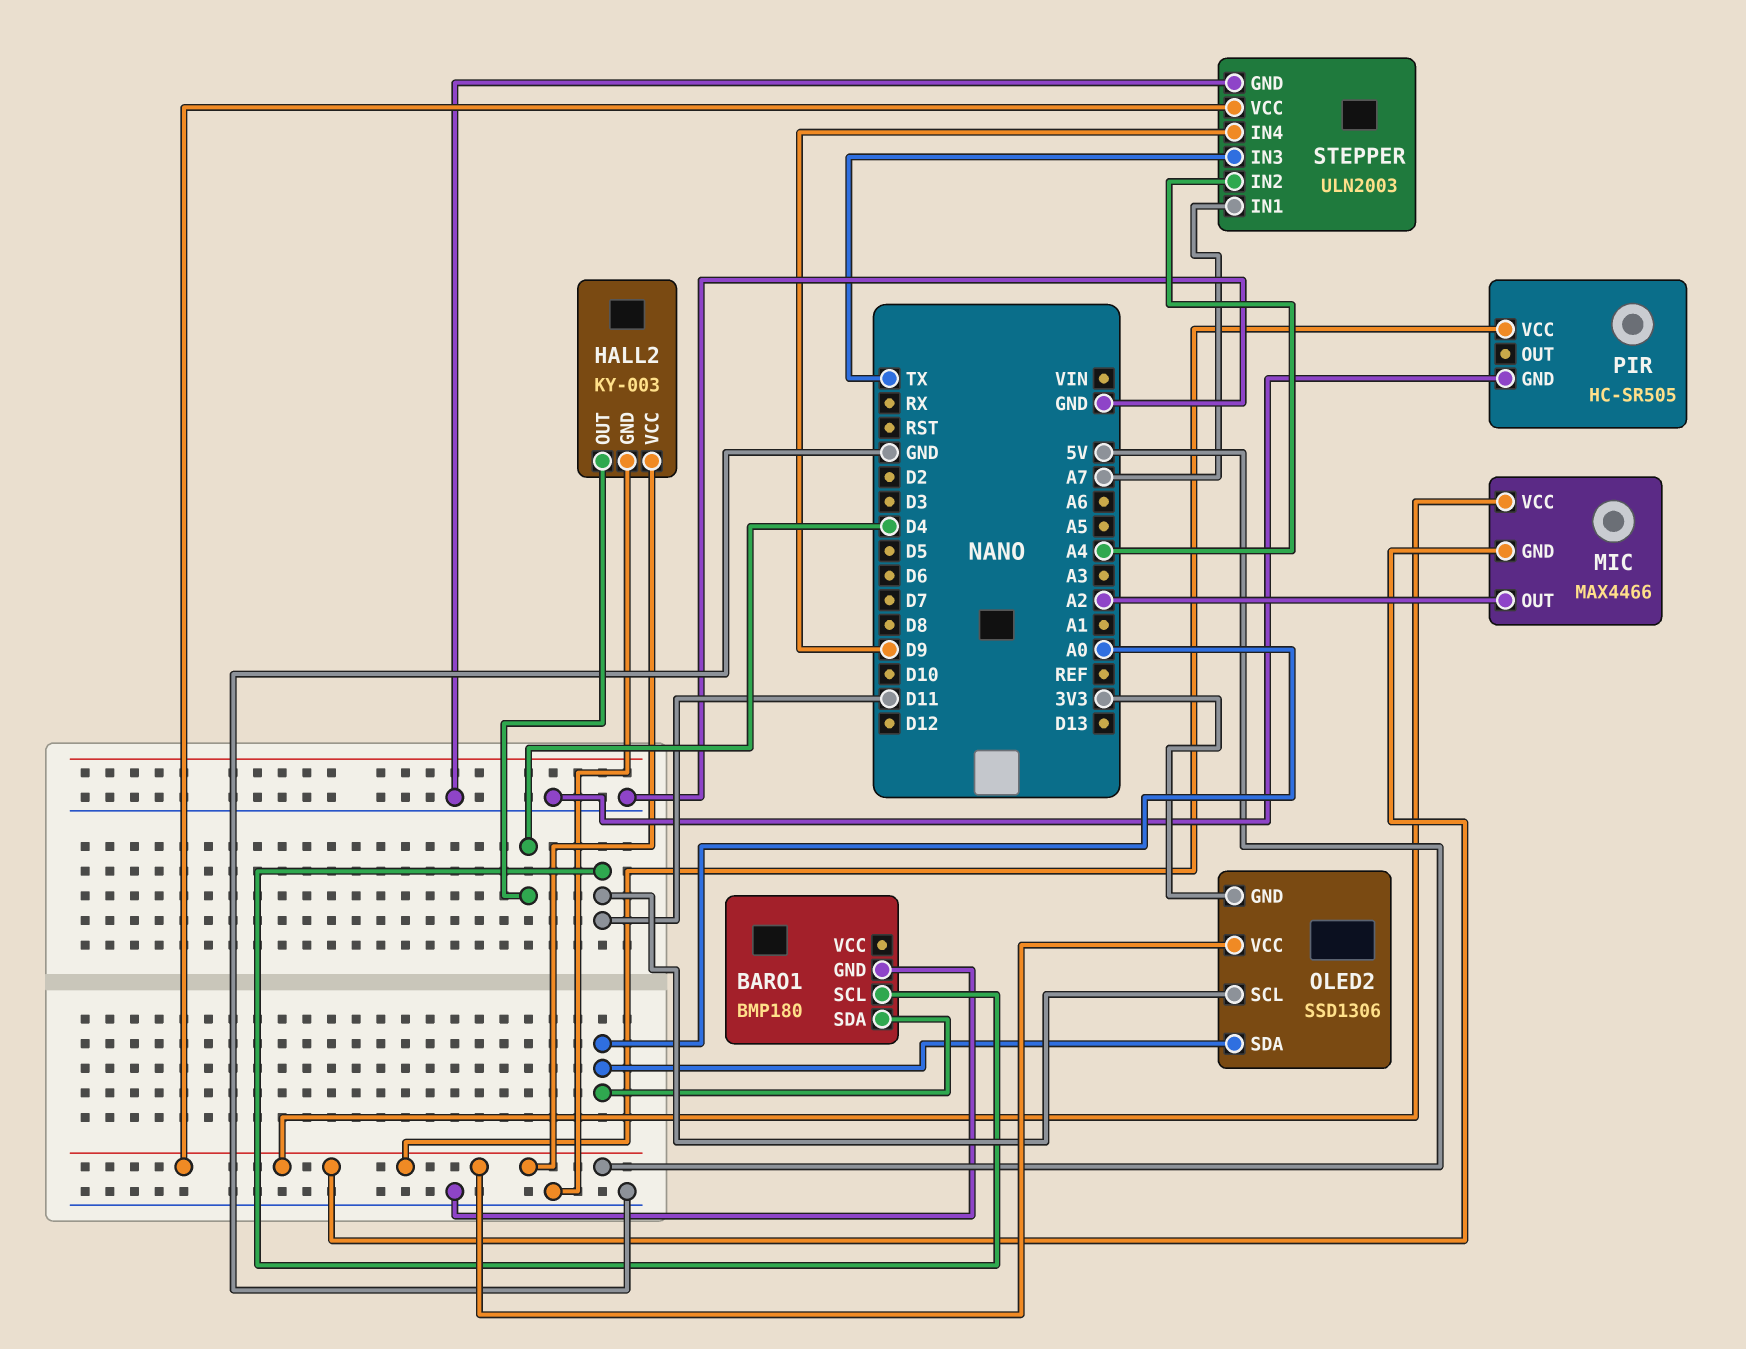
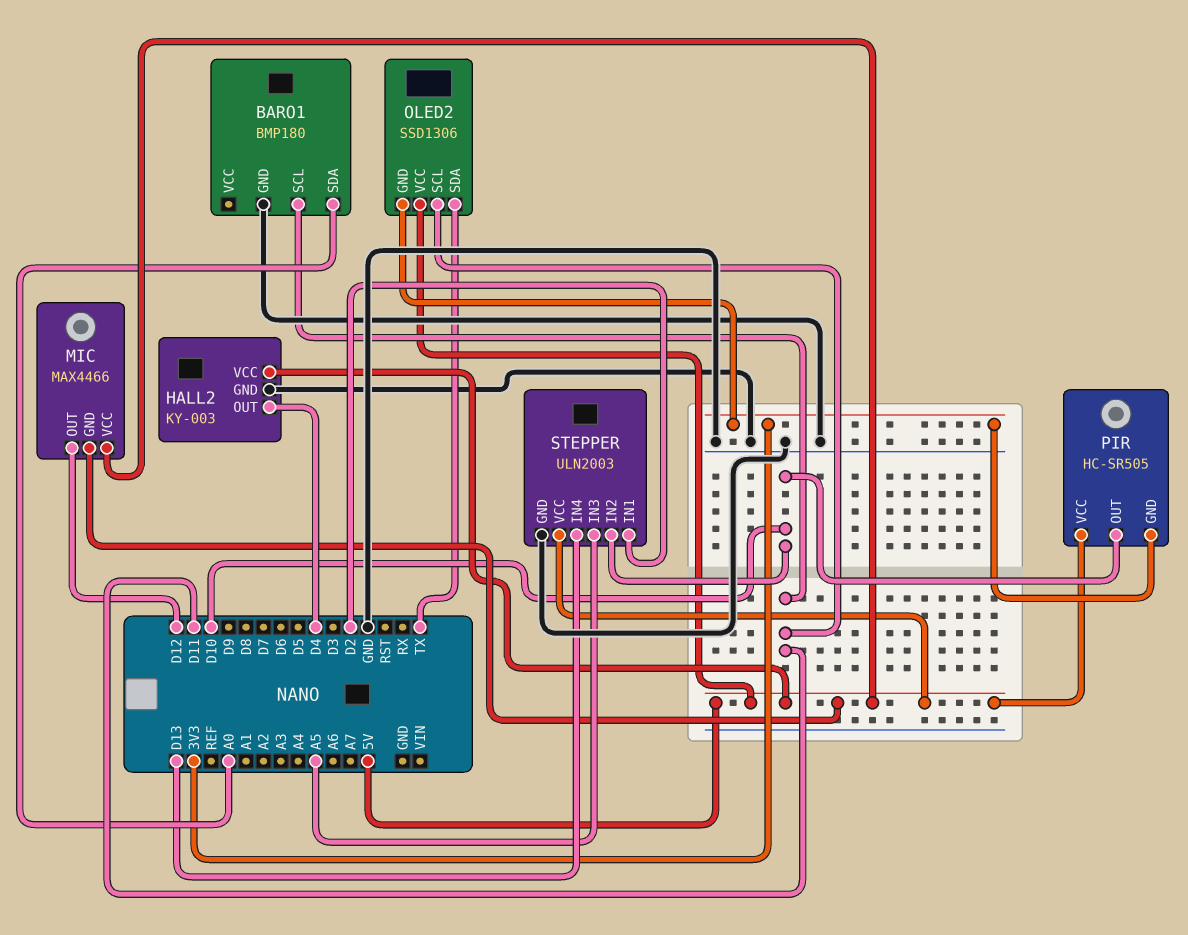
MIC pin OUT: A2 -> D12
OLED2 pin SDA: A0 -> TX
PIR pin GND: GND -> 3V3
PIR pin OUT: none -> D10
STEPPER pin IN1: A7 -> D2
STEPPER pin IN2: A4 -> D10
STEPPER pin IN3: TX -> A5
STEPPER pin IN4: D9 -> D13

